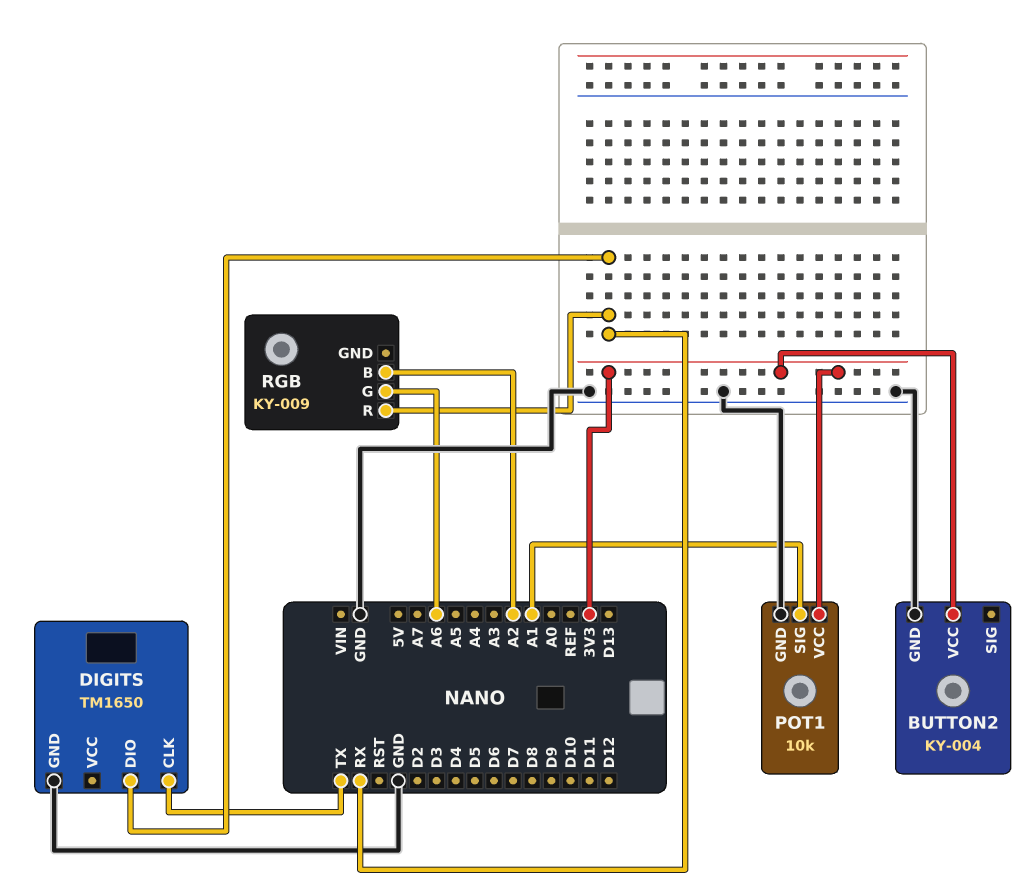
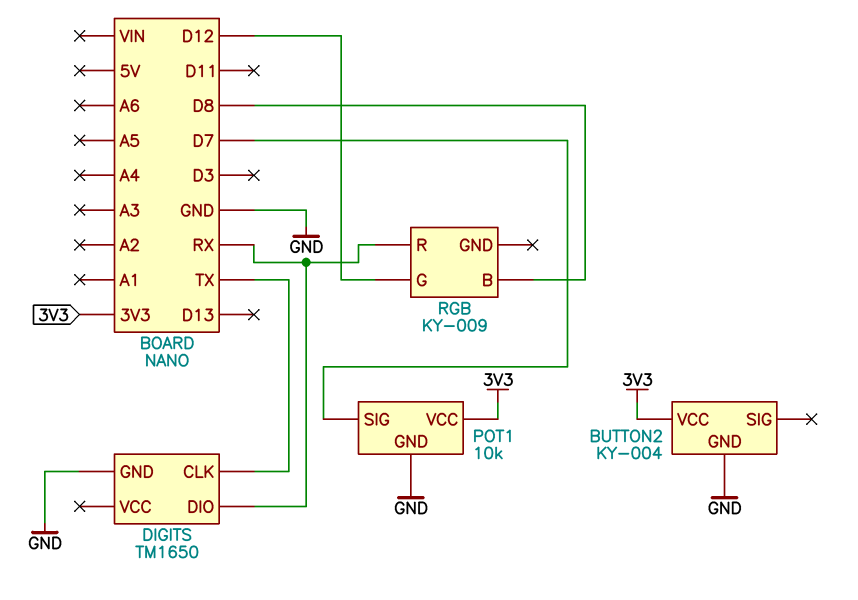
POT1 pin SIG: A1 -> D7
RGB pin B: A2 -> D8
RGB pin G: A6 -> D12

